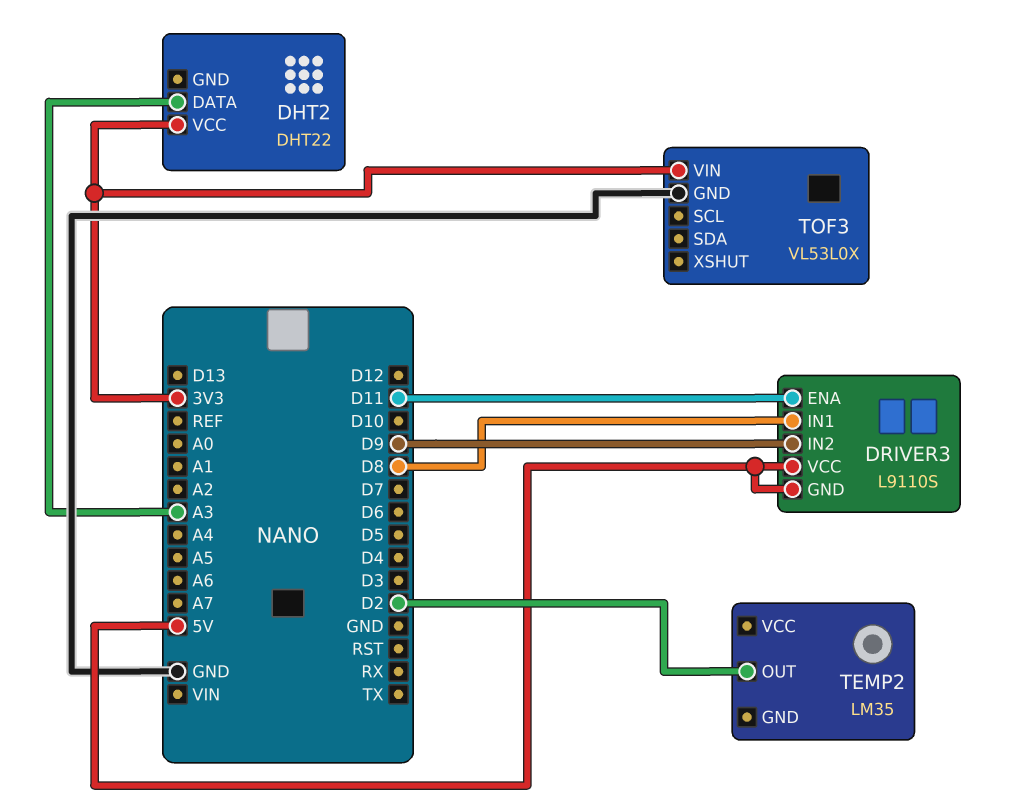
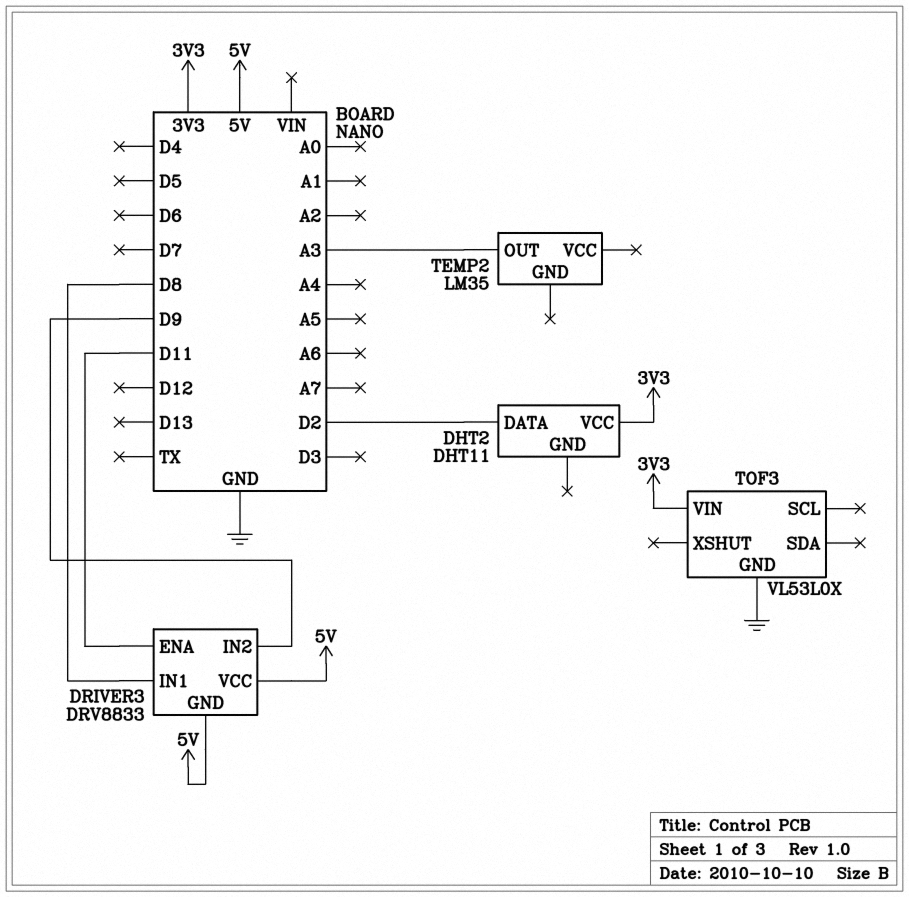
DHT2: DHT22 -> DHT11
DHT2 pin DATA: A3 -> D2
DRIVER3: L9110S -> DRV8833
TEMP2 pin OUT: D2 -> A3

